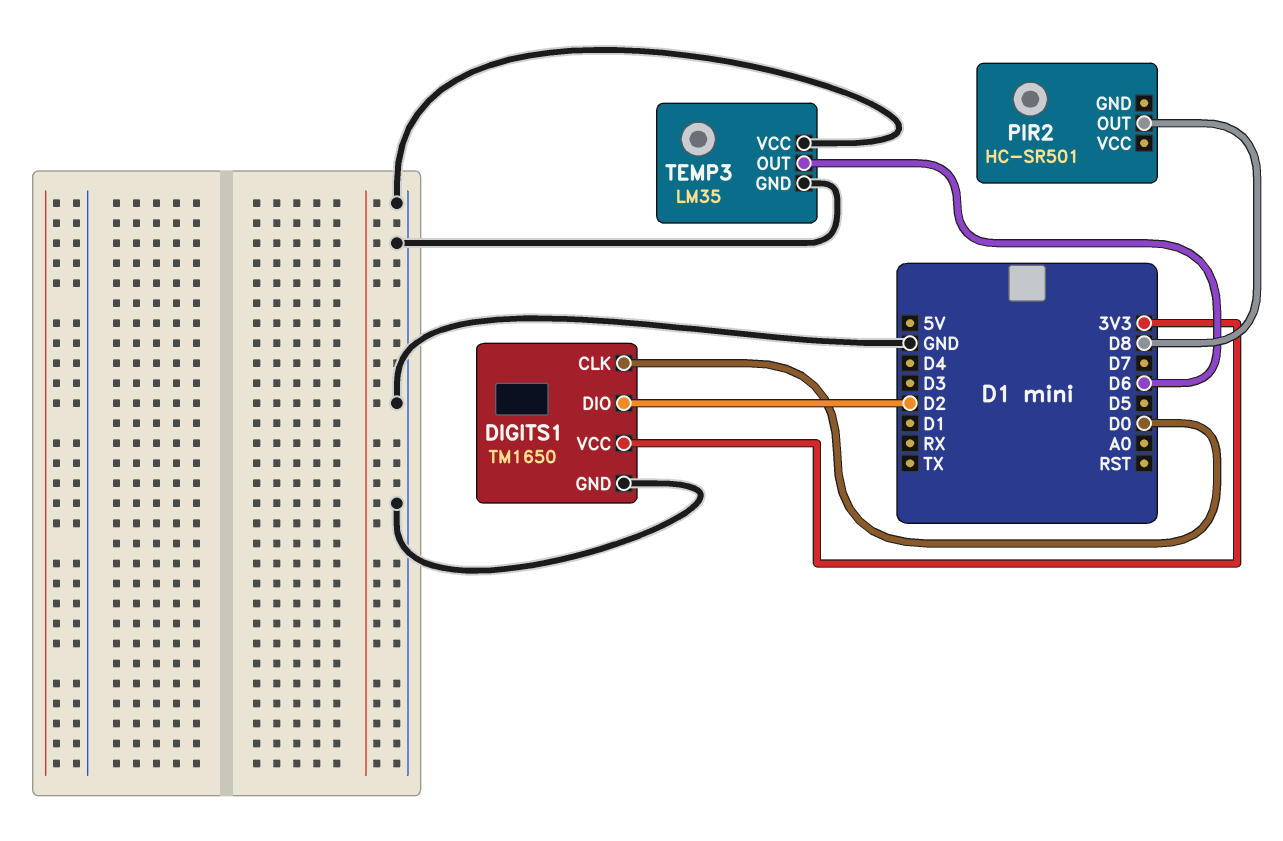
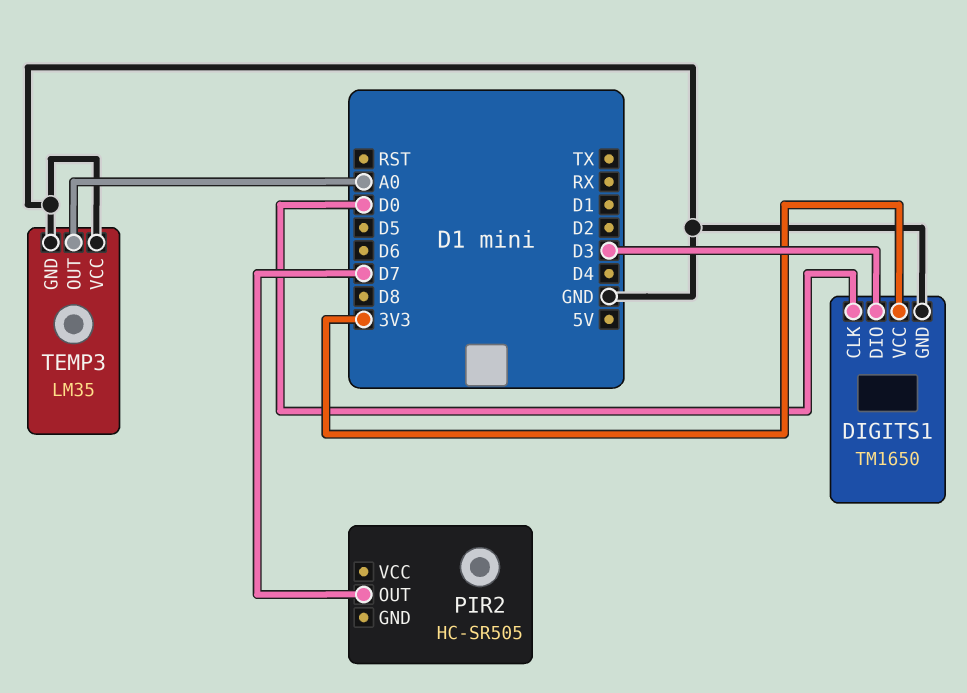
DIGITS1 pin DIO: D2 -> D3
PIR2: HC-SR501 -> HC-SR505
PIR2 pin OUT: D8 -> D7
TEMP3 pin OUT: D6 -> A0

